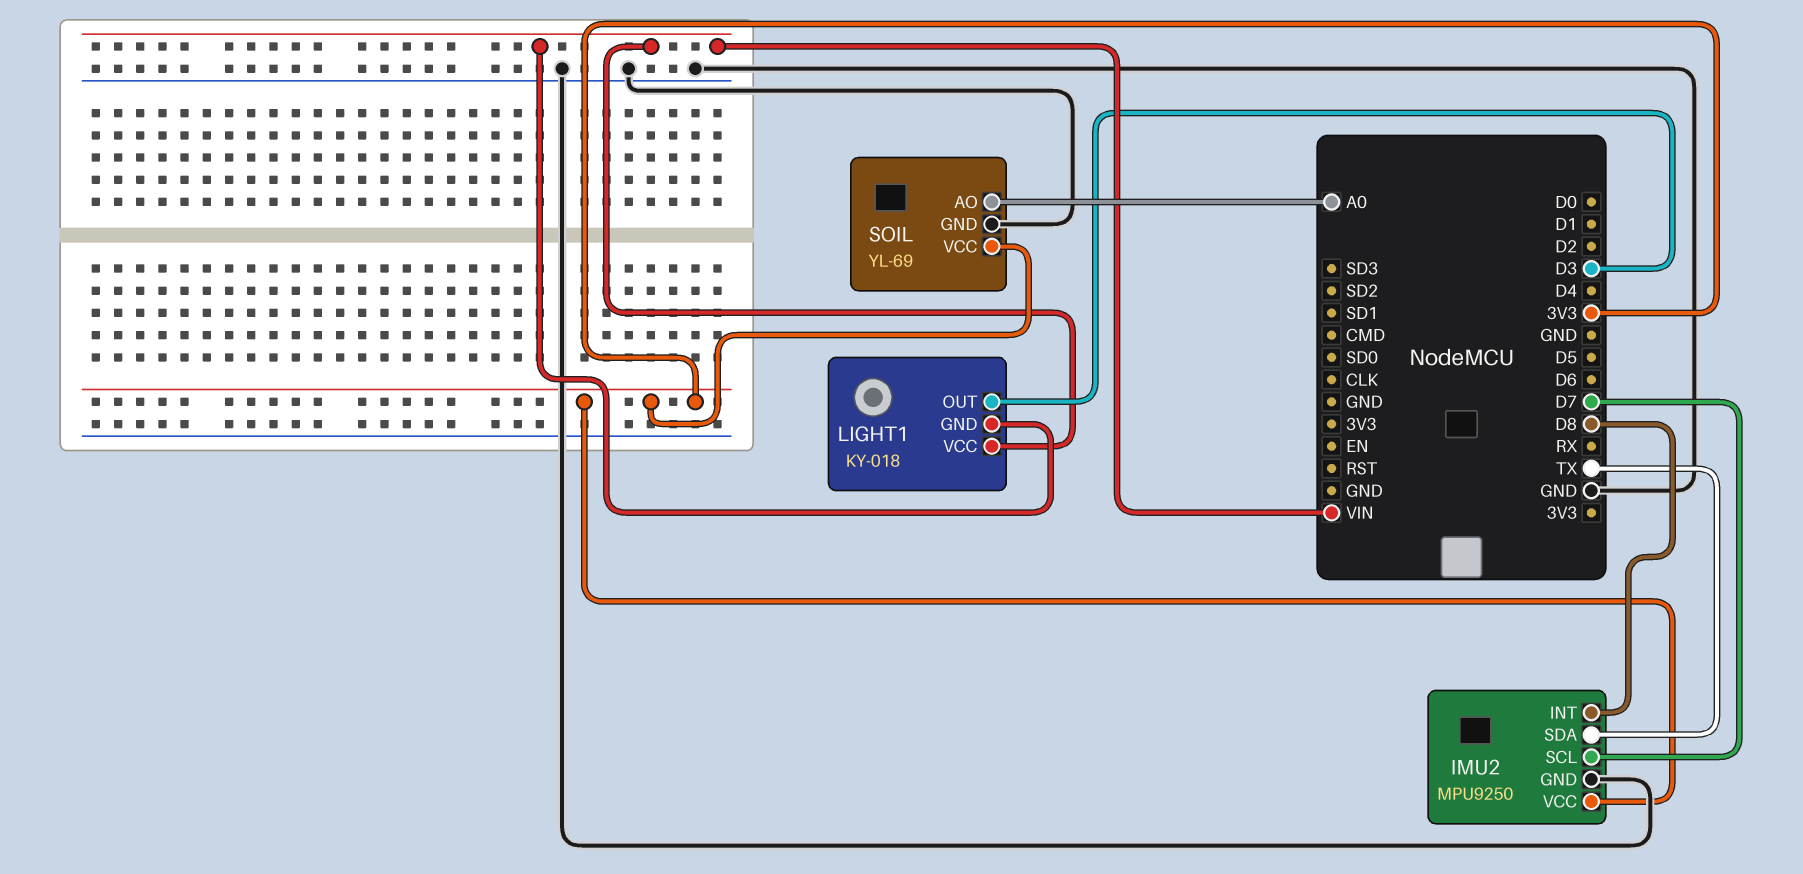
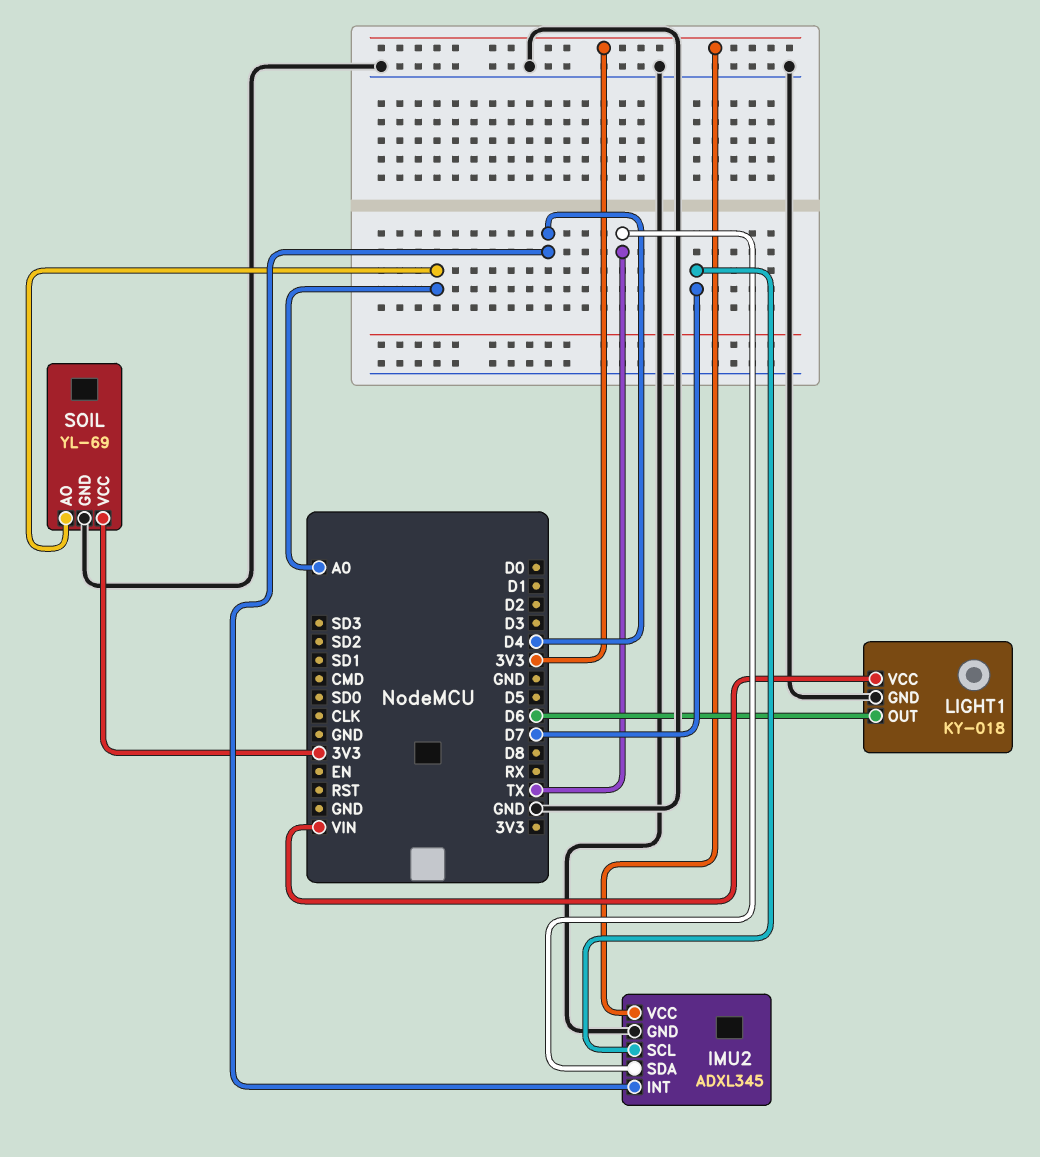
IMU2: MPU9250 -> ADXL345
IMU2 pin INT: D8 -> D4
LIGHT1 pin GND: VIN -> GND
LIGHT1 pin OUT: D3 -> D6

